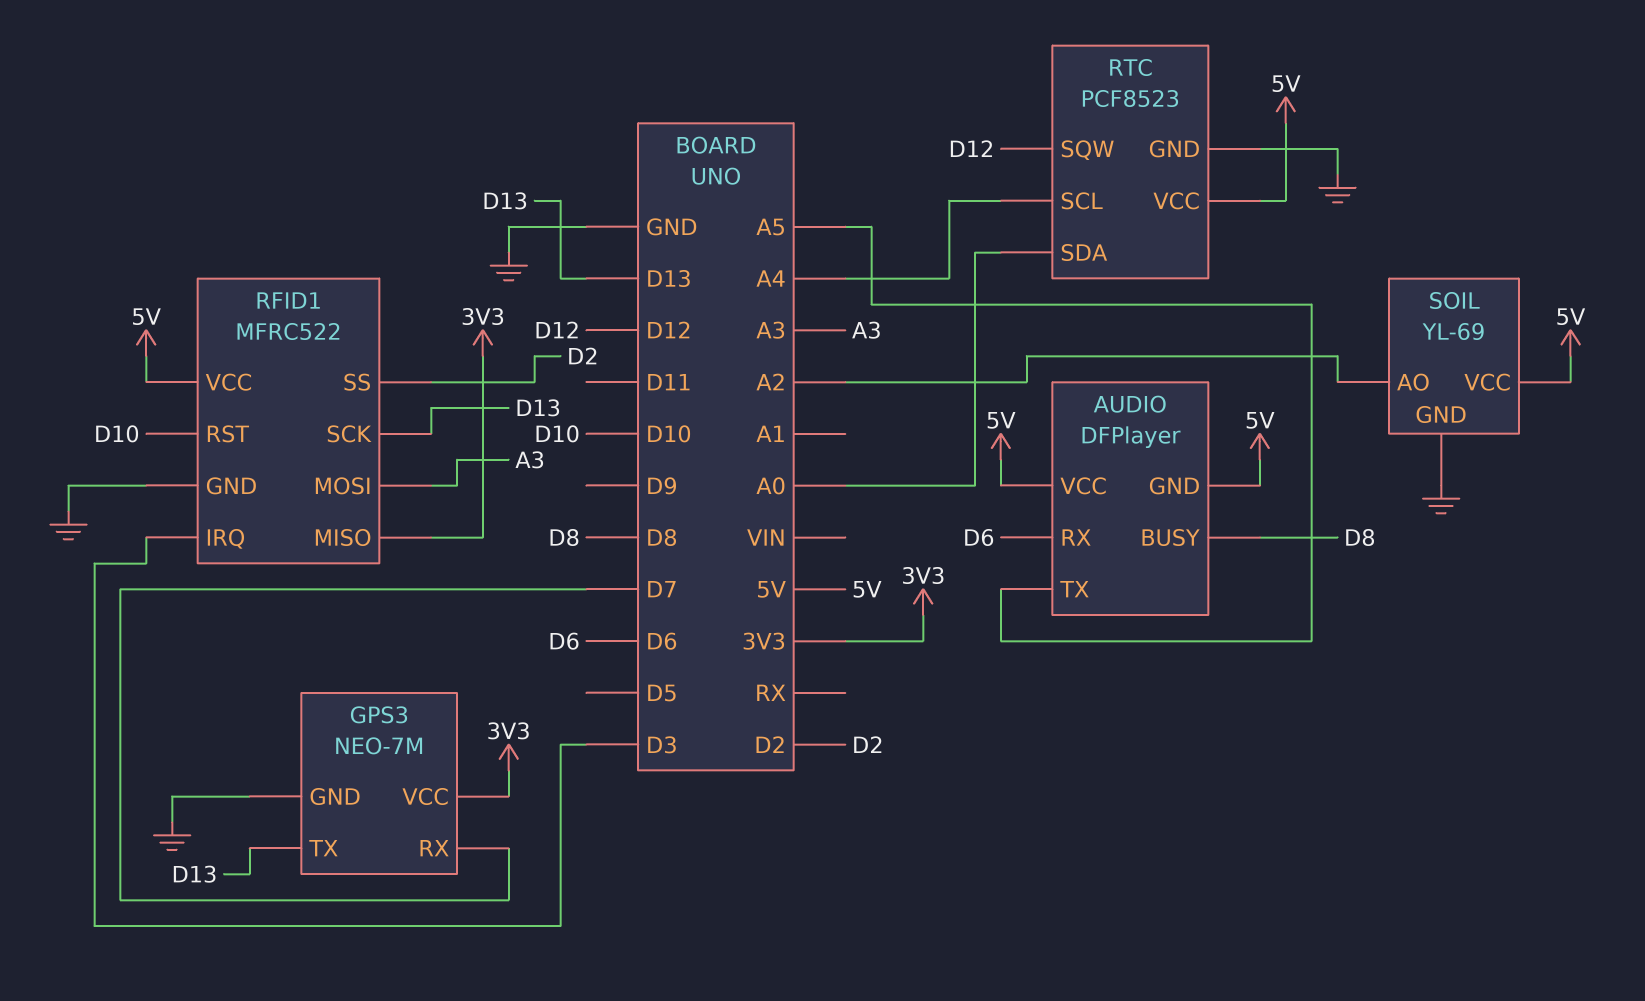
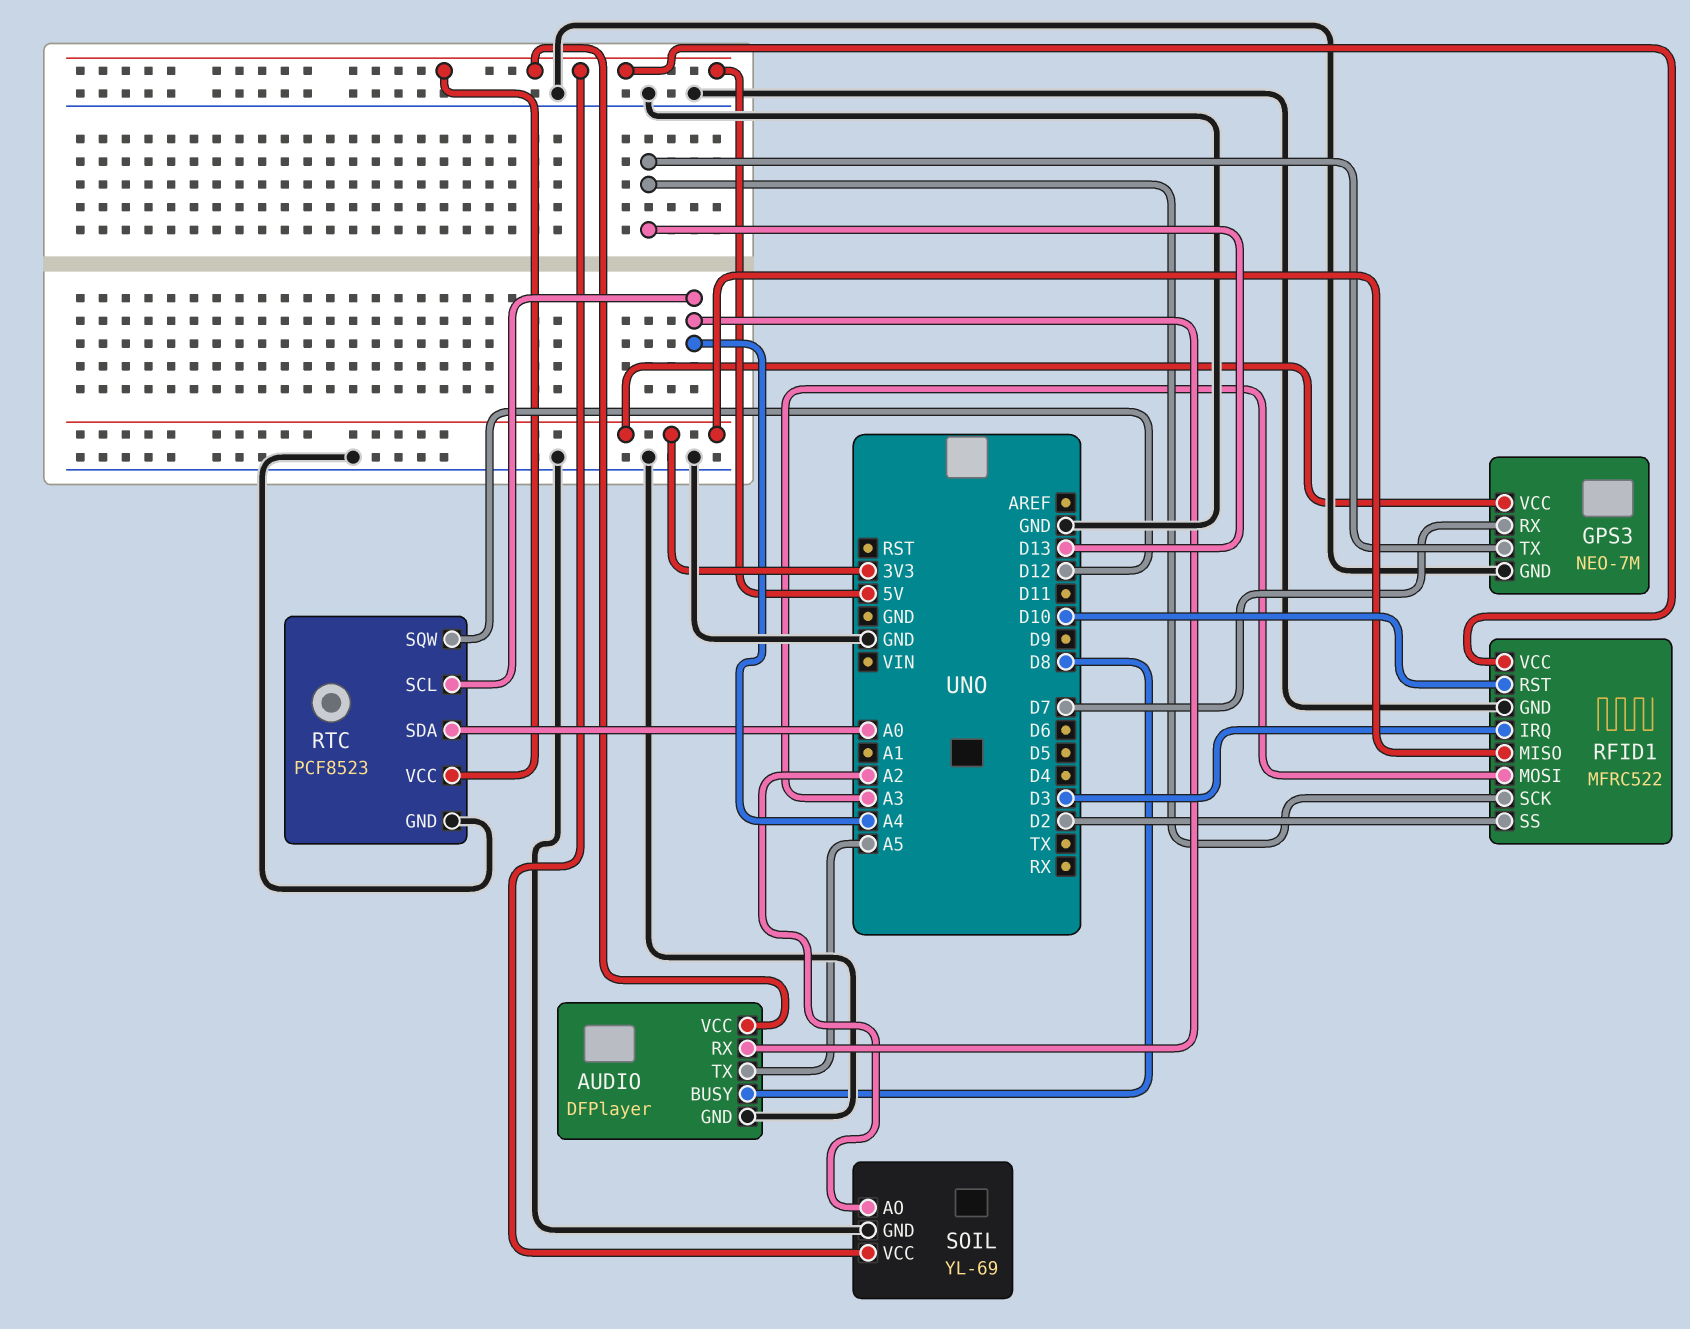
AUDIO pin GND: 5V -> GND
AUDIO pin RX: D6 -> A4

